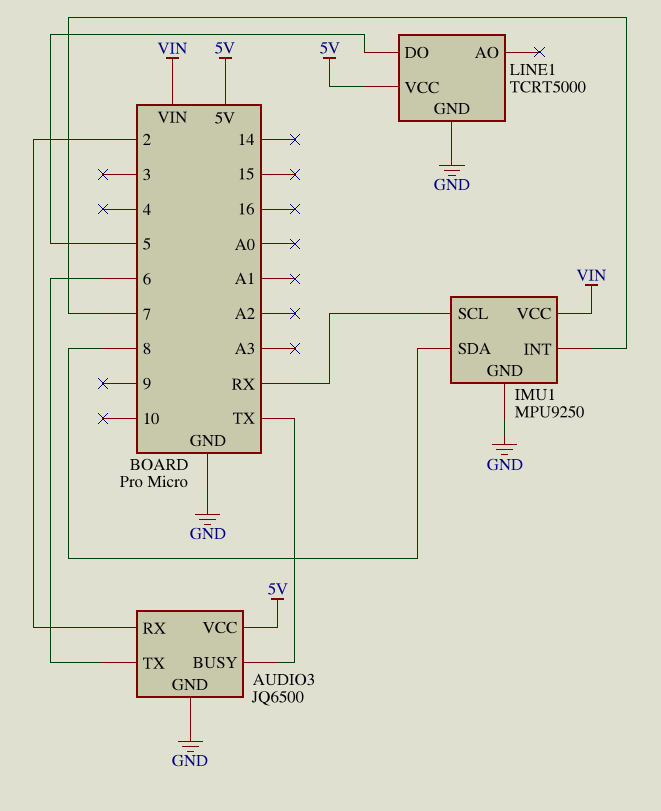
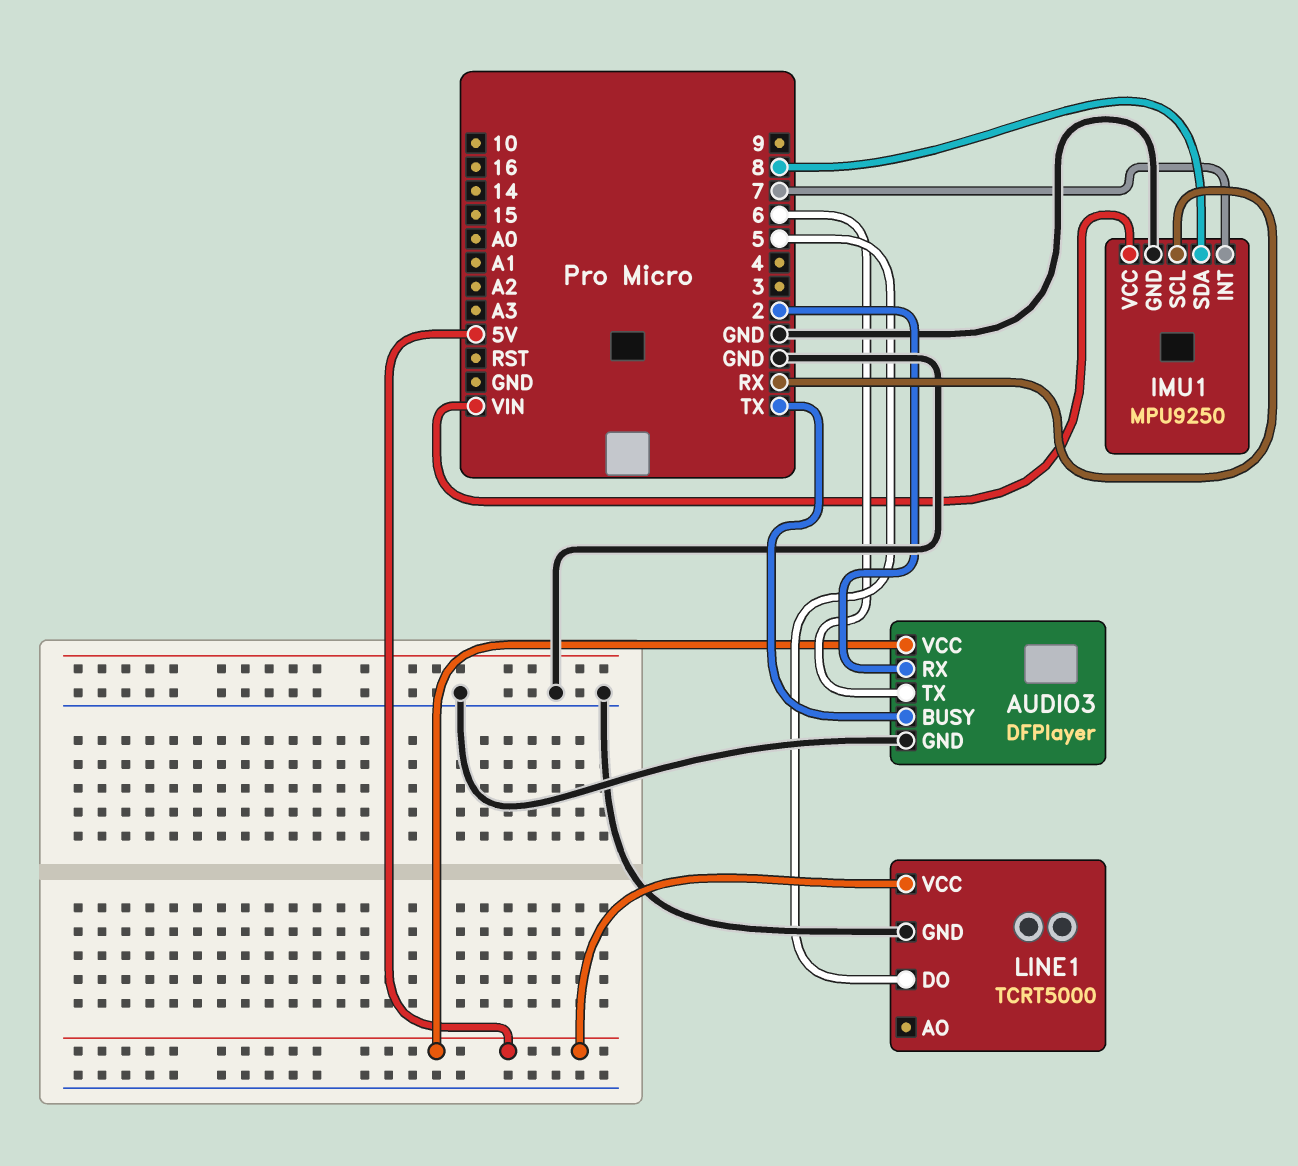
AUDIO3: JQ6500 -> DFPlayer

